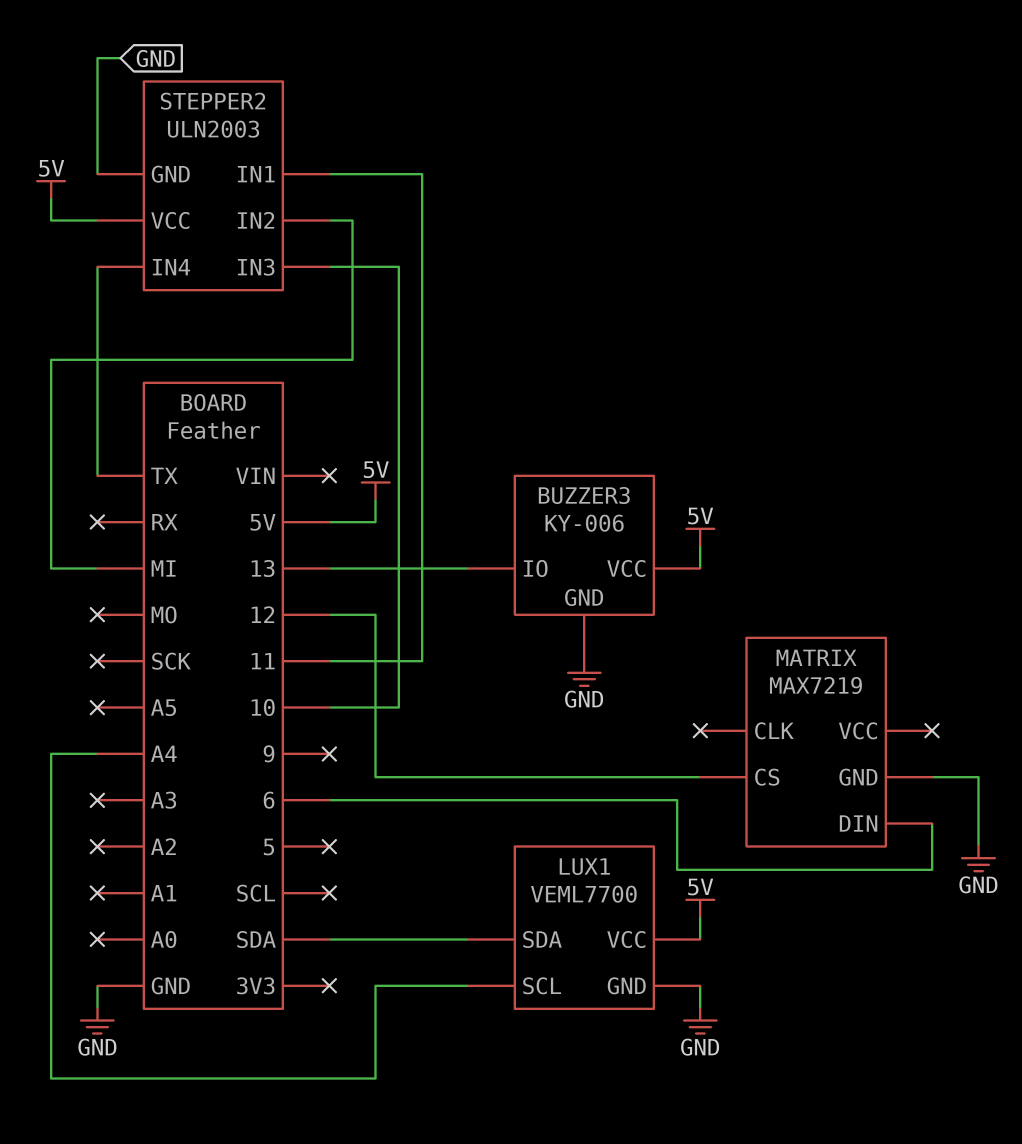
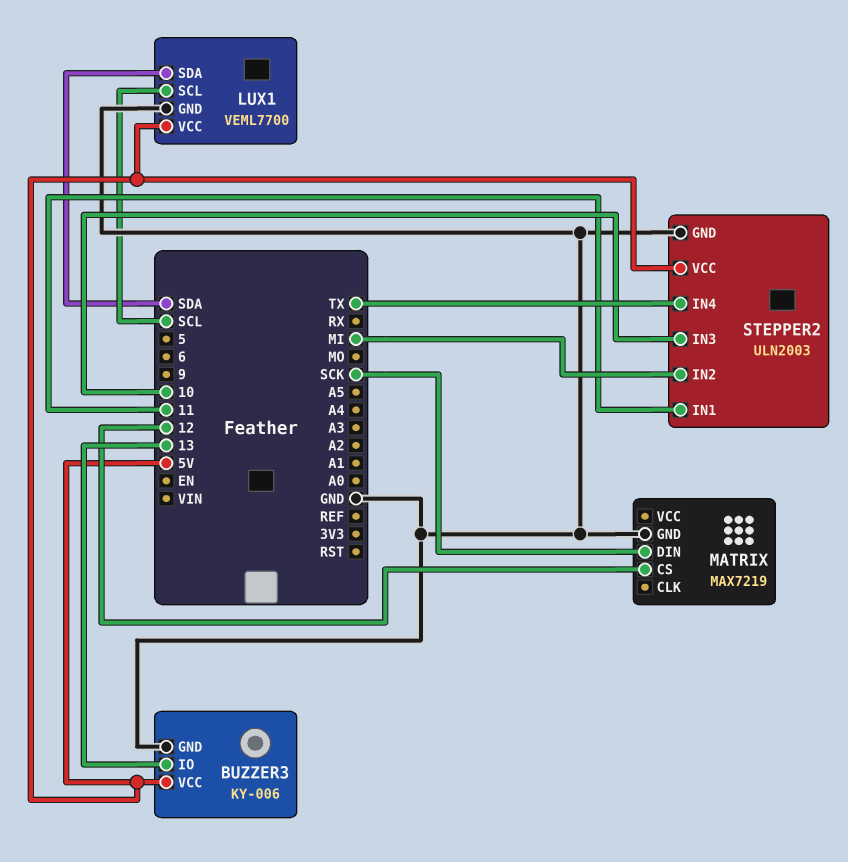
LUX1 pin SCL: A4 -> SCL
MATRIX pin DIN: 6 -> SCK

